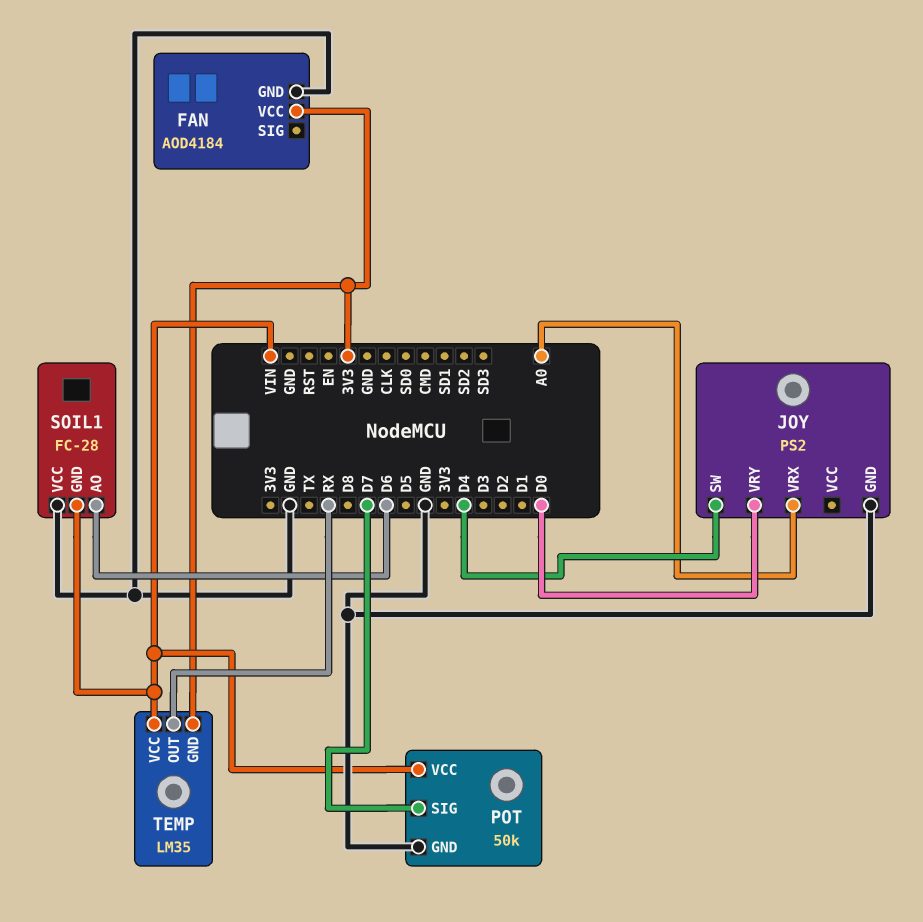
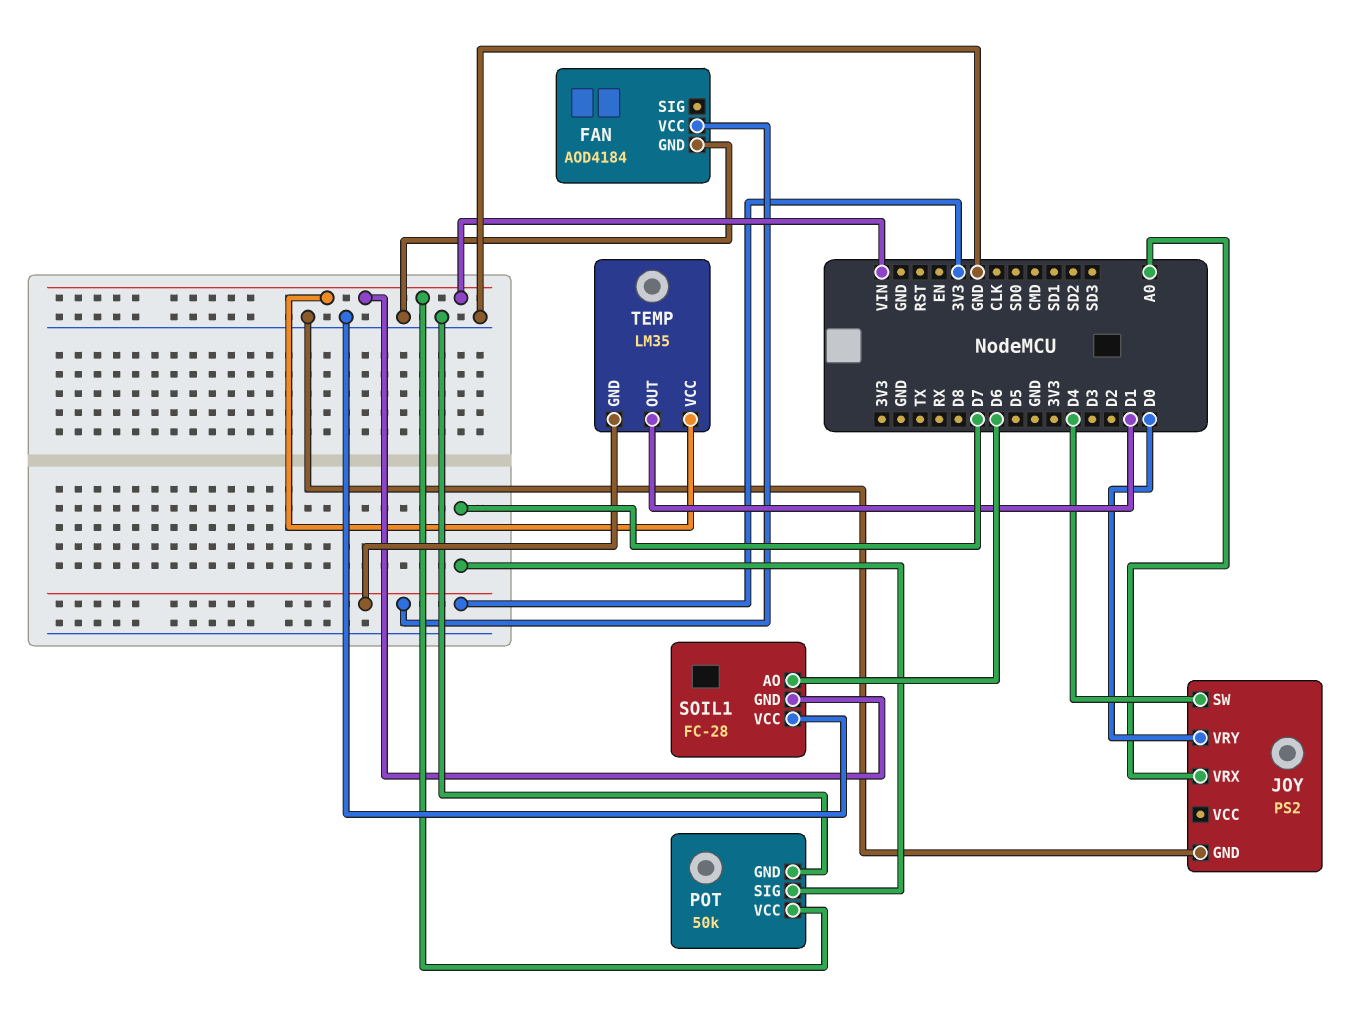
TEMP pin OUT: RX -> D1

